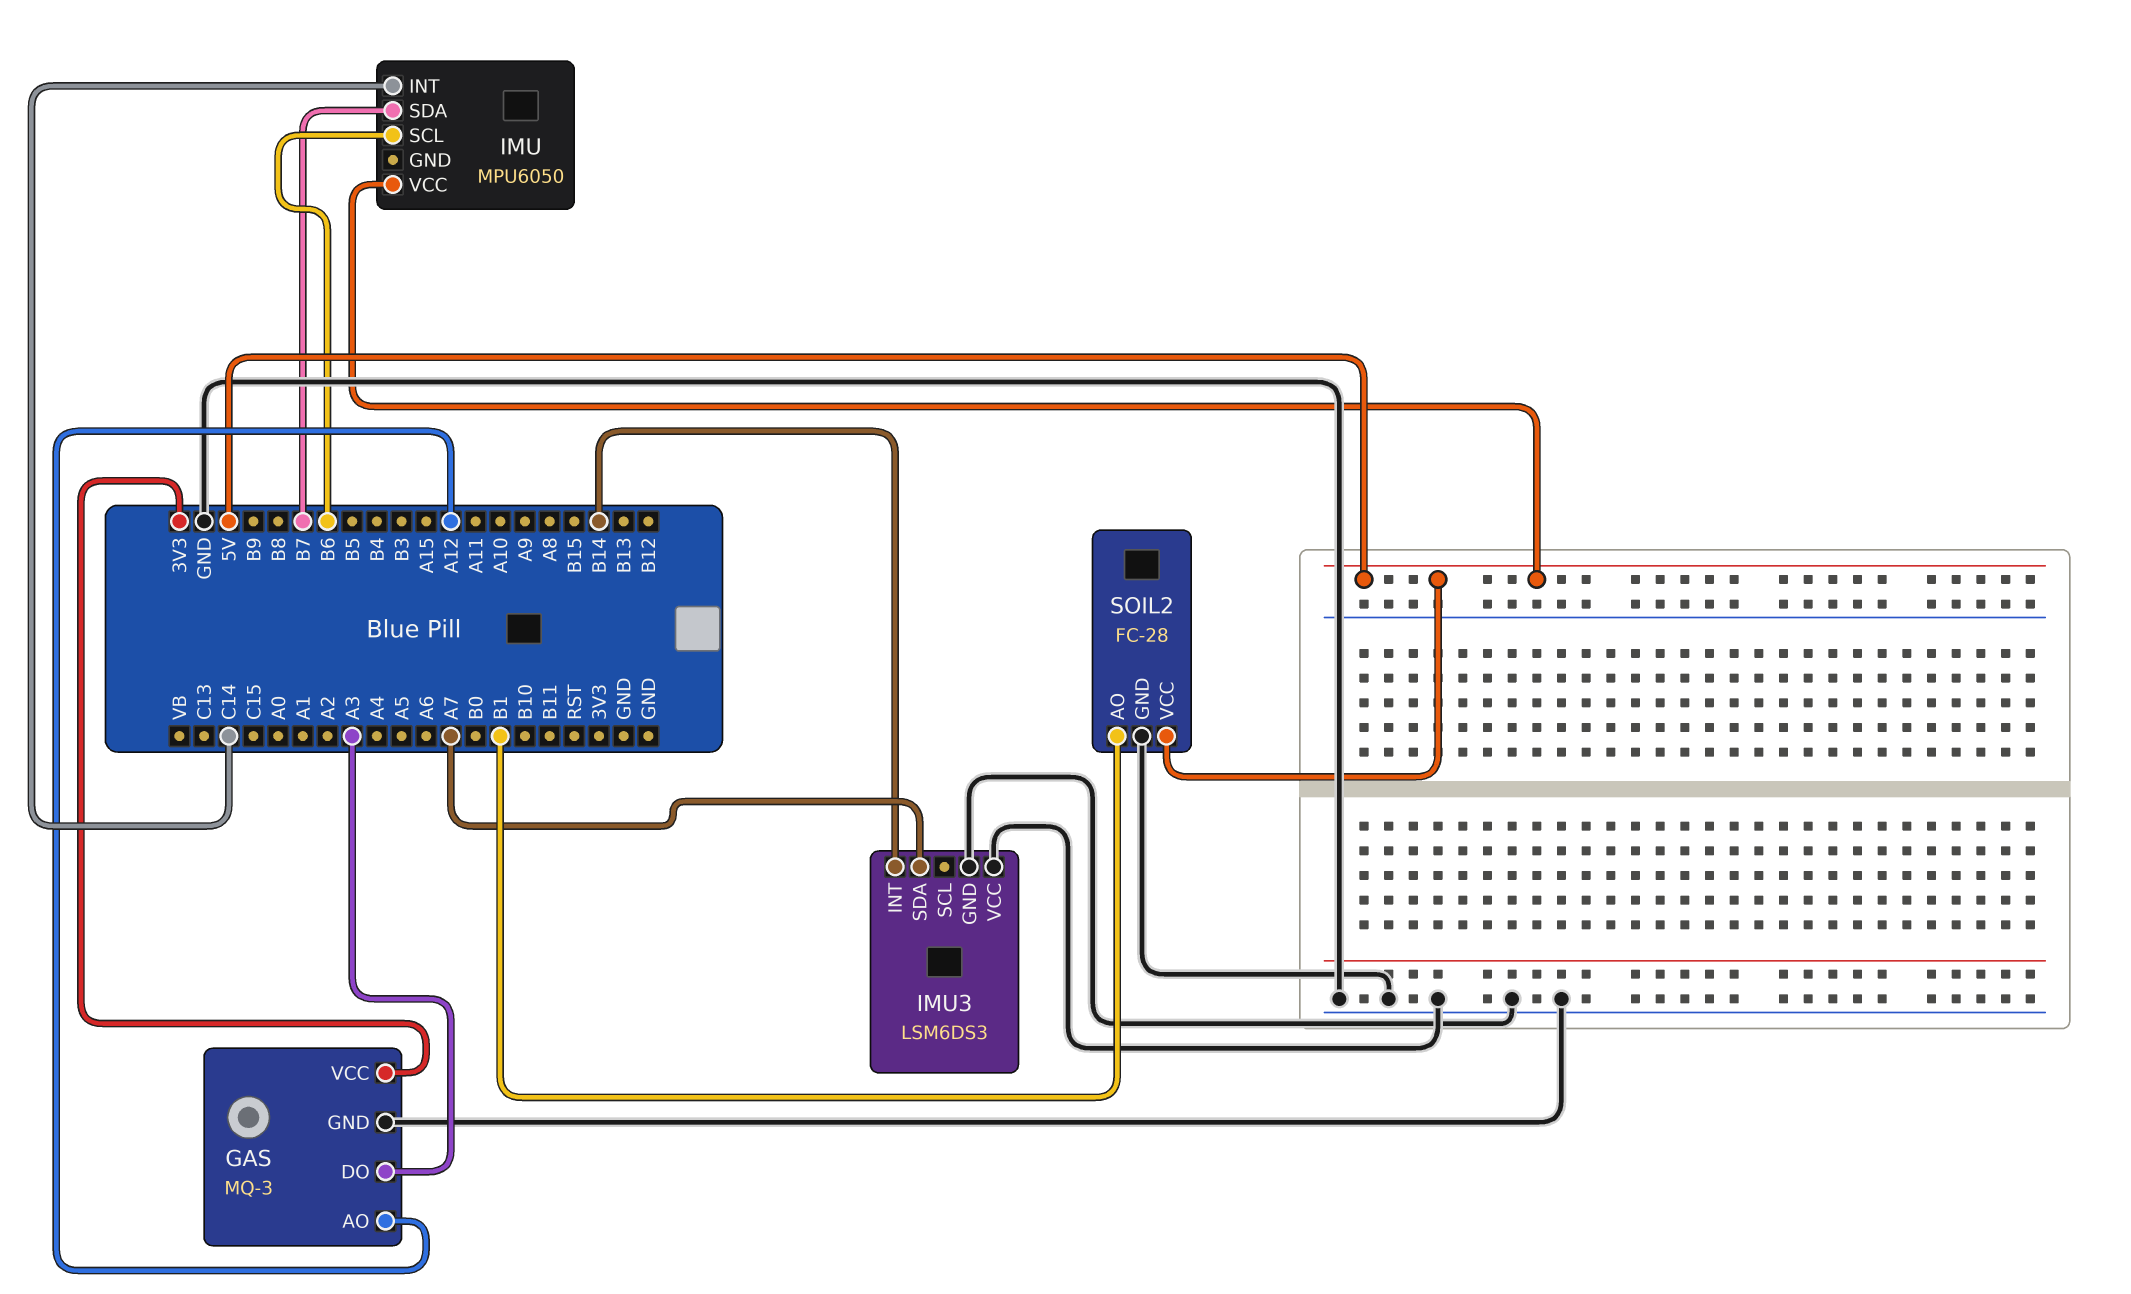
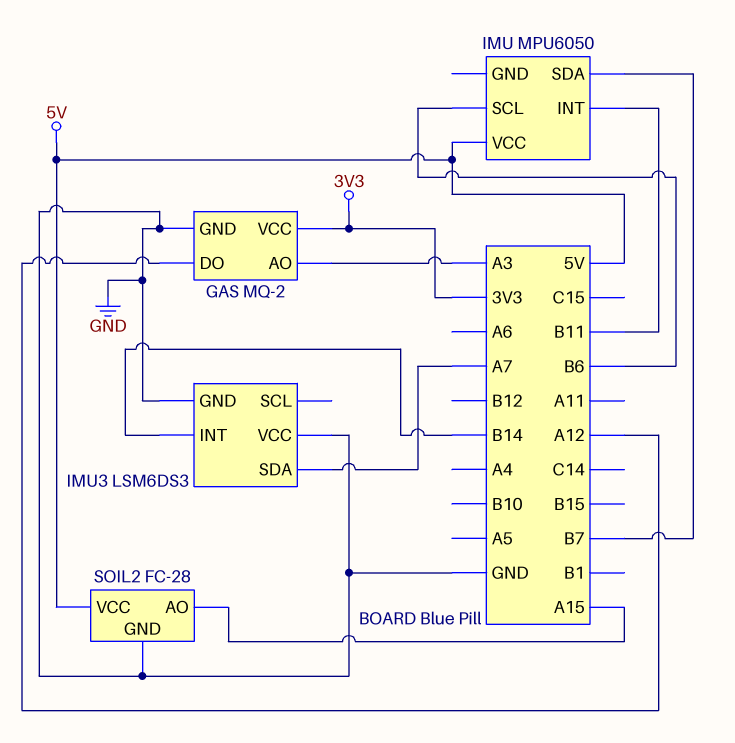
GAS: MQ-3 -> MQ-2
GAS pin AO: A12 -> A3
GAS pin DO: A3 -> A12
IMU pin INT: C14 -> B11
SOIL2 pin AO: B1 -> A15

